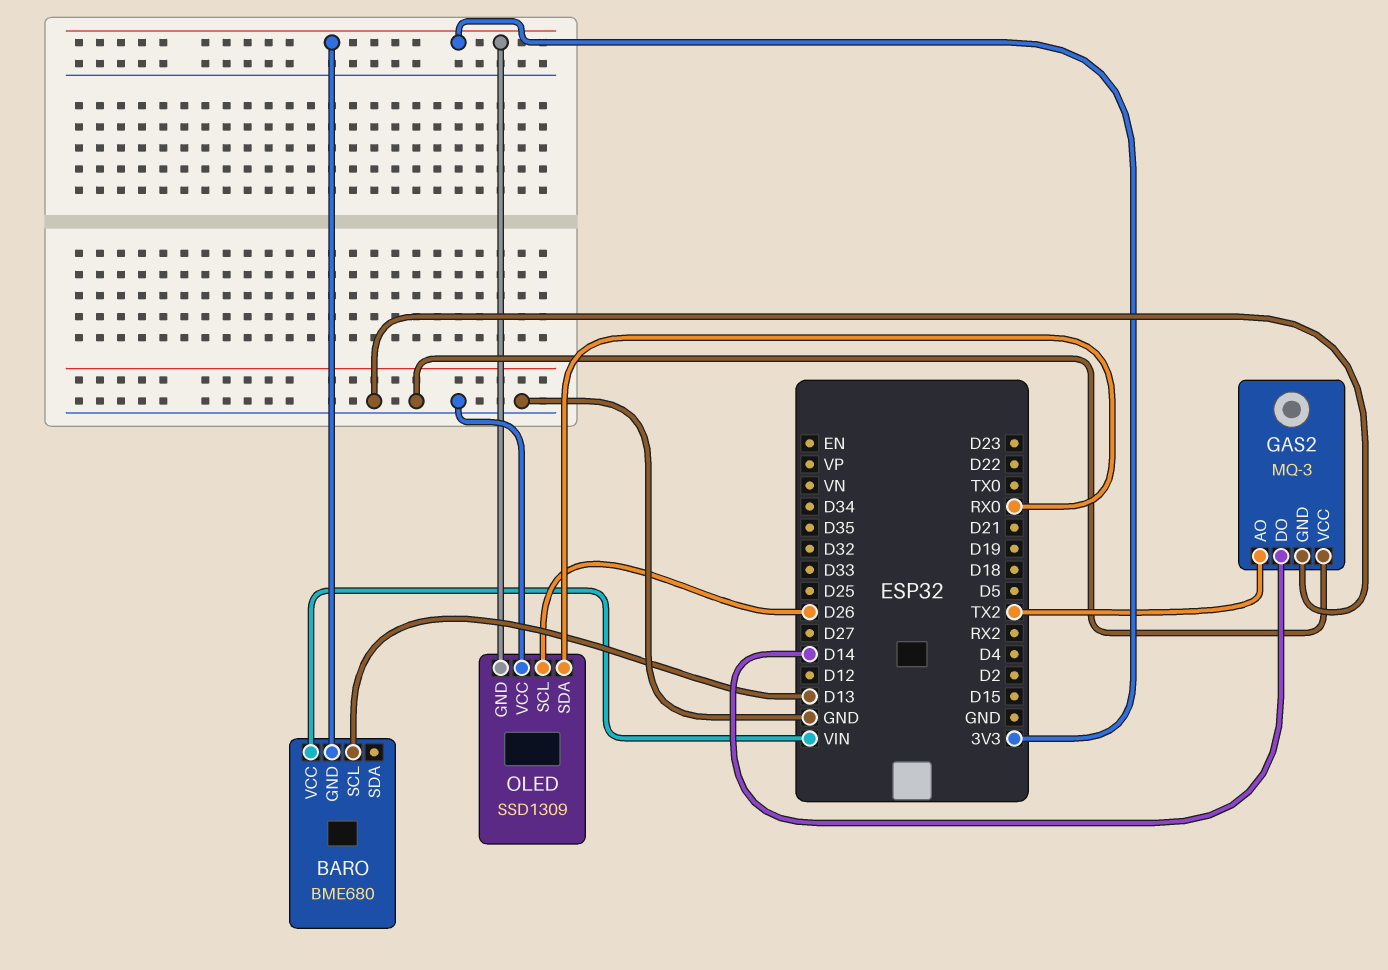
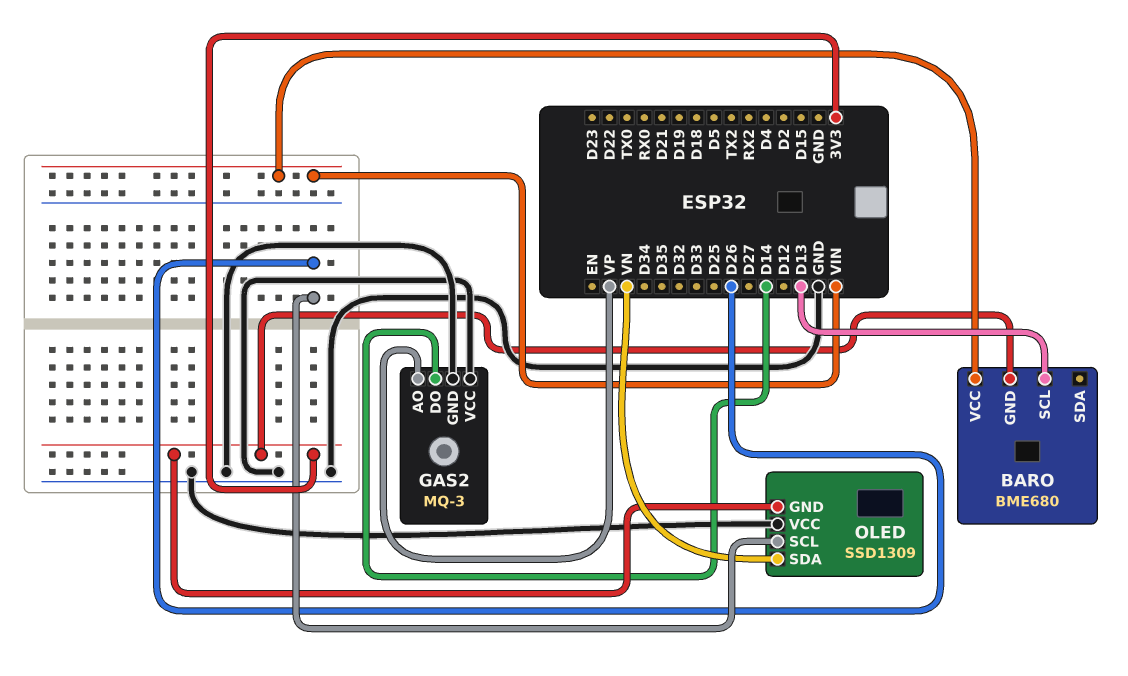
GAS2 pin AO: TX2 -> VP
OLED pin SDA: RX0 -> VN

